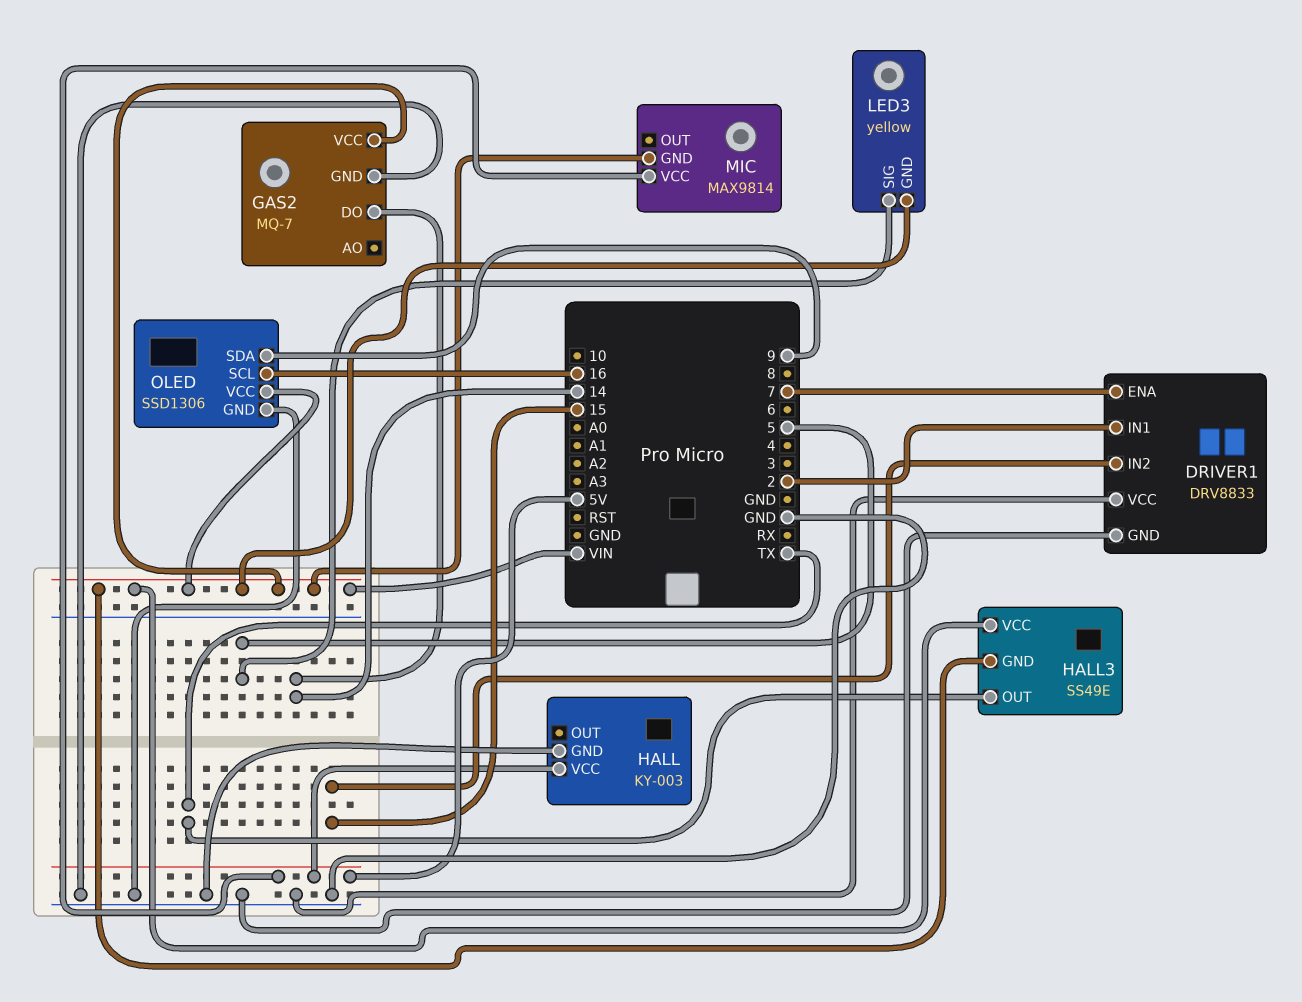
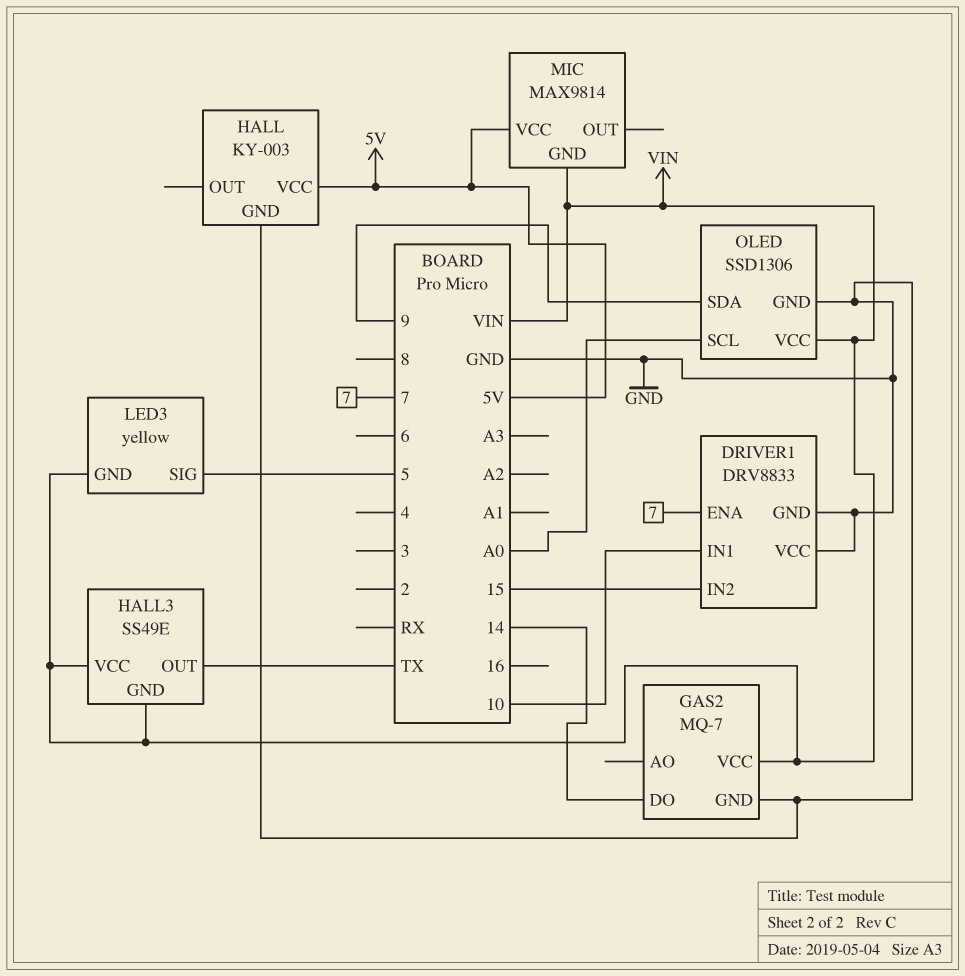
DRIVER1 pin IN1: 2 -> 10
OLED pin SCL: 16 -> A0

